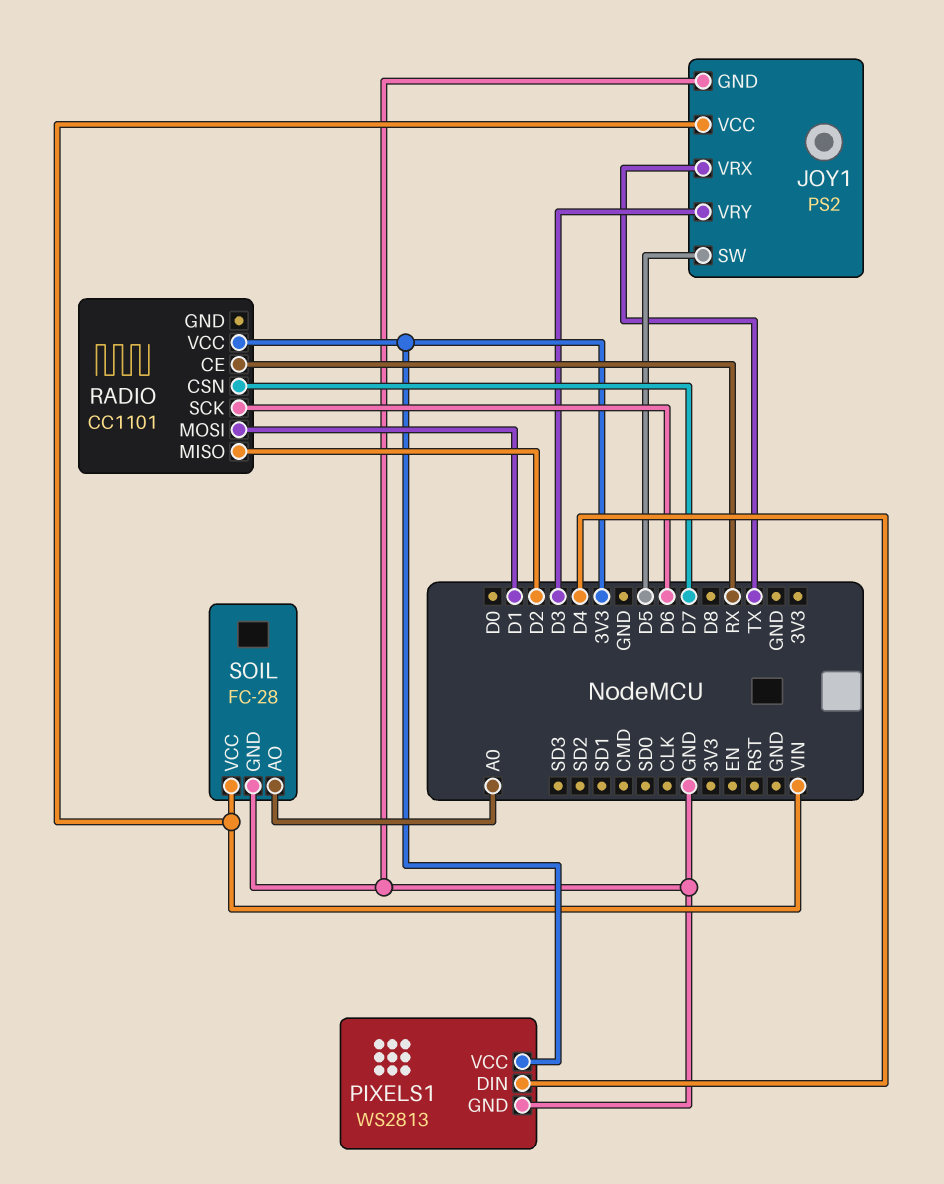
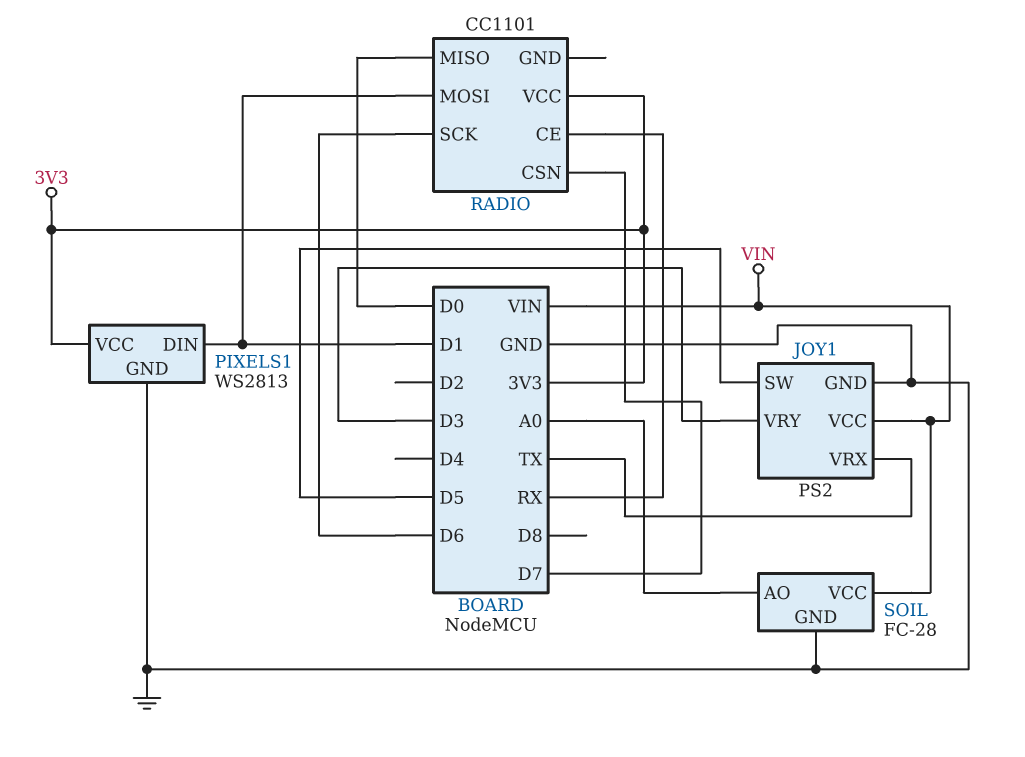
PIXELS1 pin DIN: D4 -> D1
RADIO pin MISO: D2 -> D0

